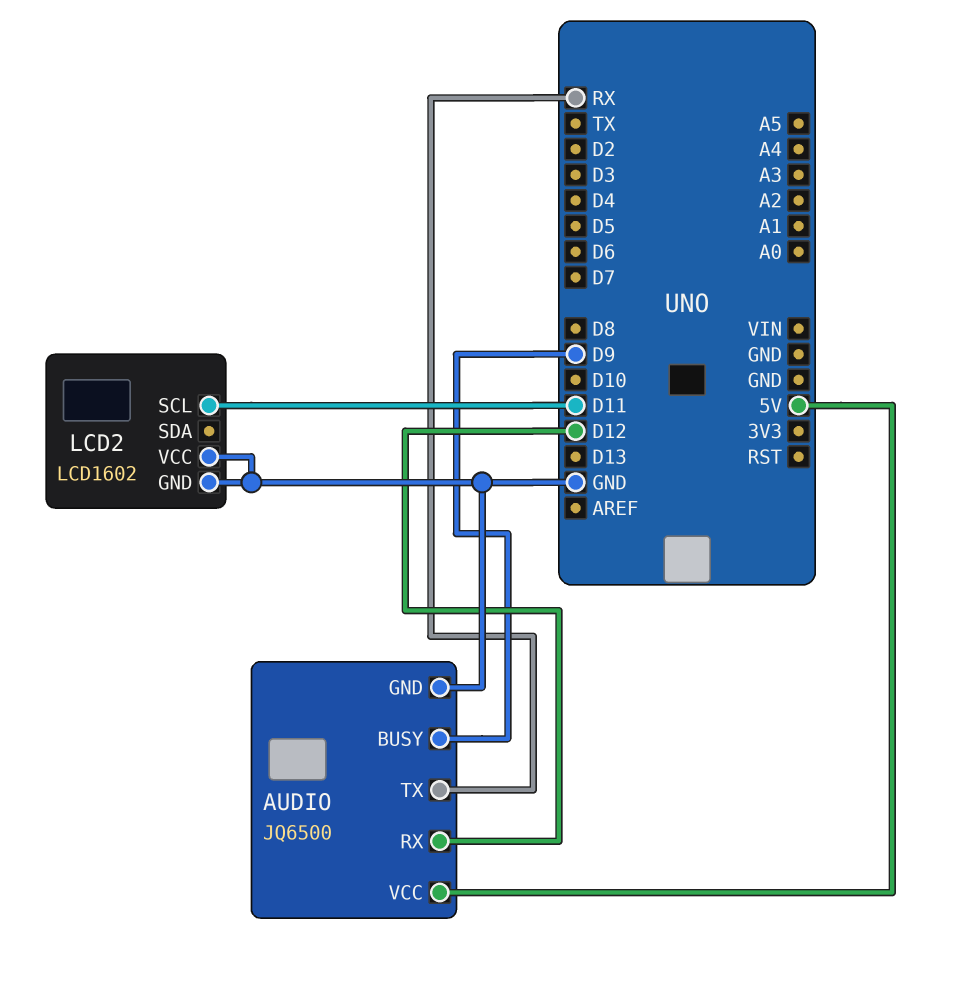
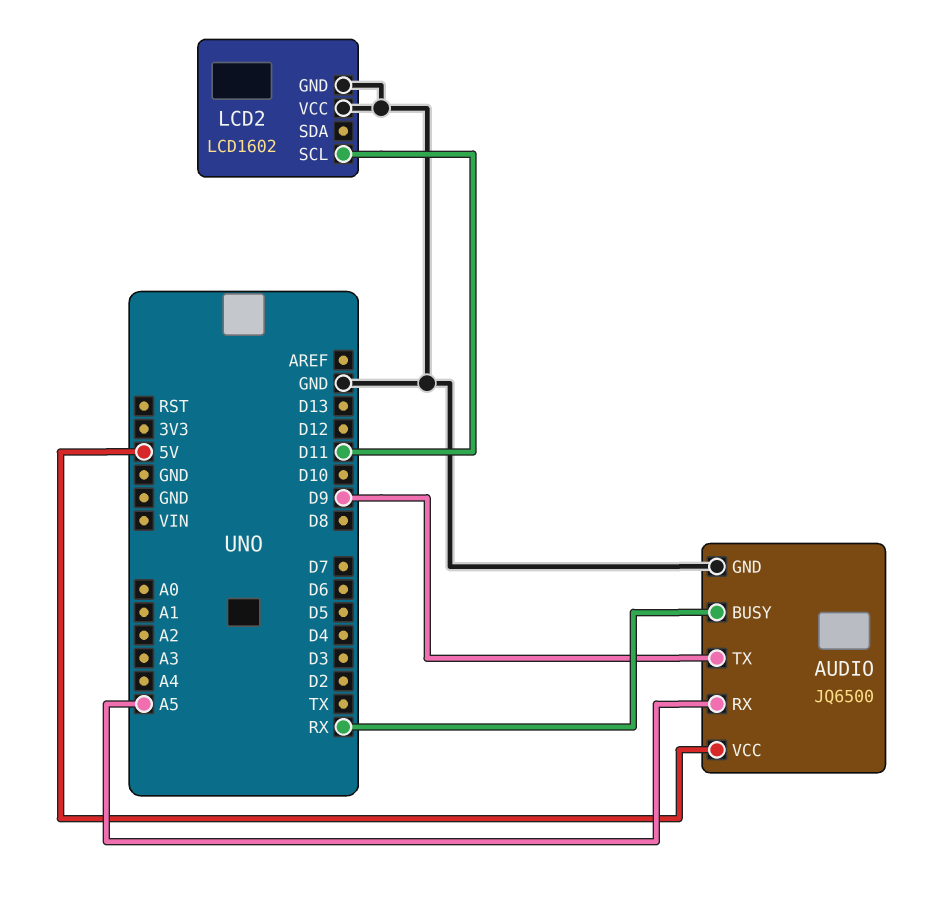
AUDIO pin BUSY: D9 -> RX
AUDIO pin RX: D12 -> A5
AUDIO pin TX: RX -> D9

